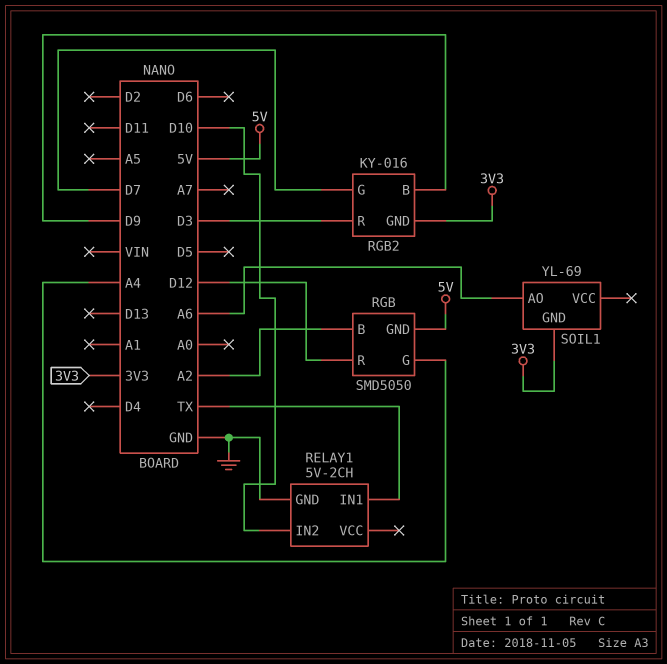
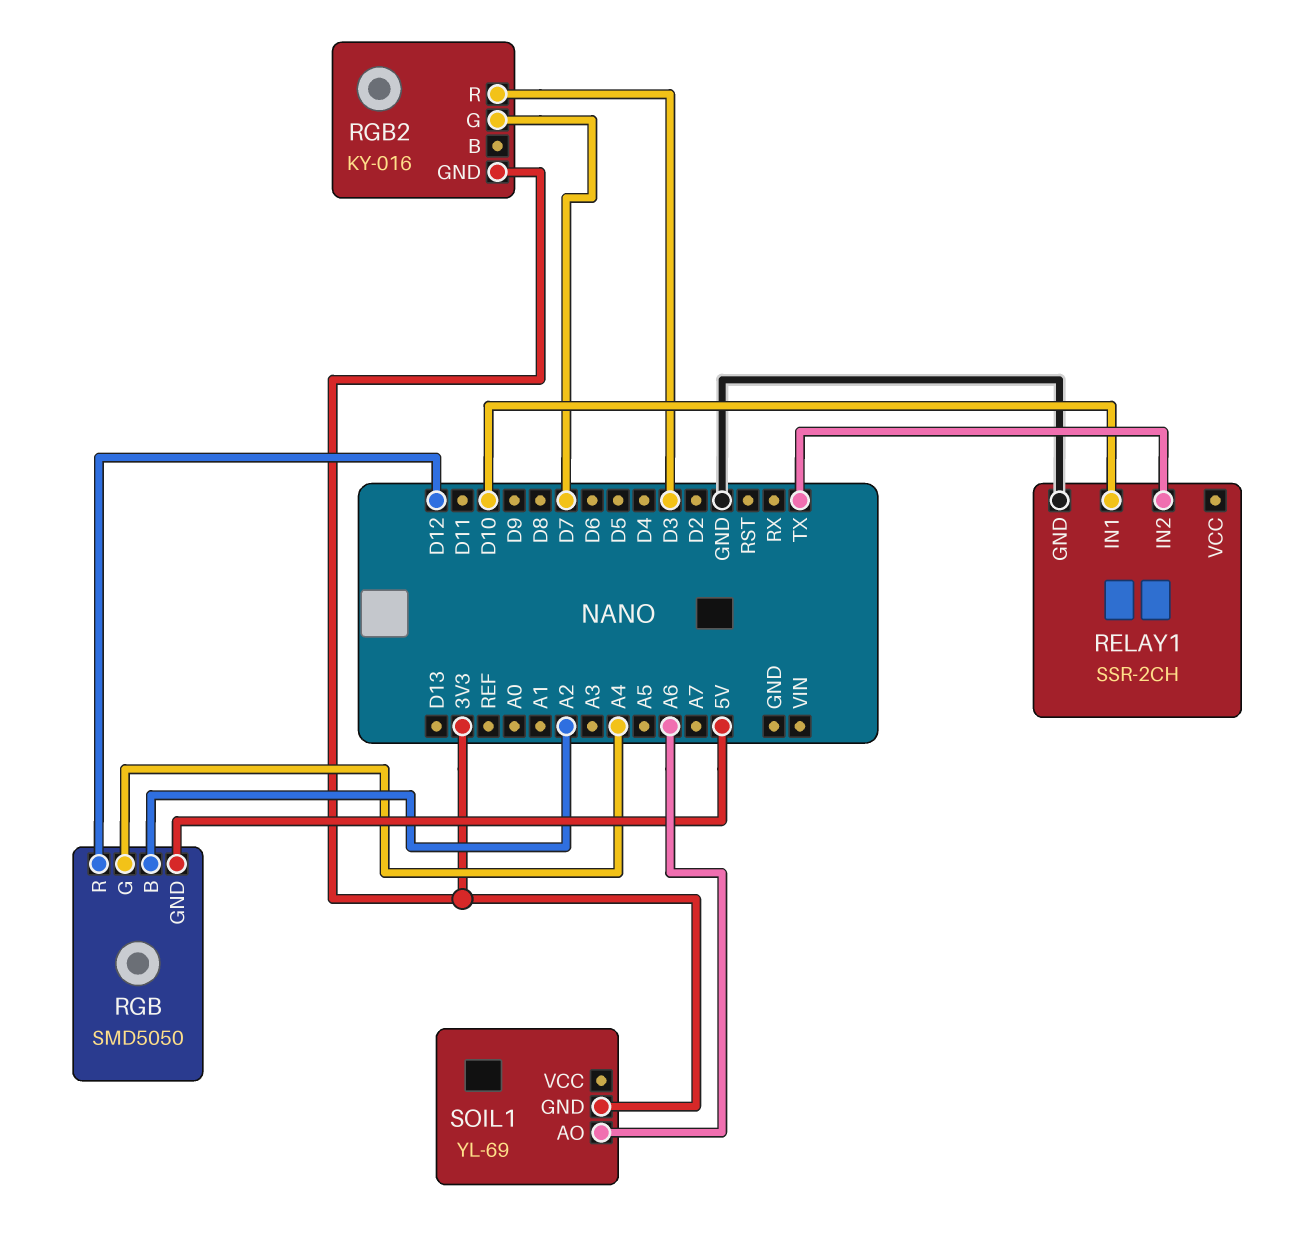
RELAY1: 5V-2CH -> SSR-2CH
RELAY1 pin IN1: TX -> D10
RELAY1 pin IN2: D10 -> TX
RGB2 pin B: D9 -> none

